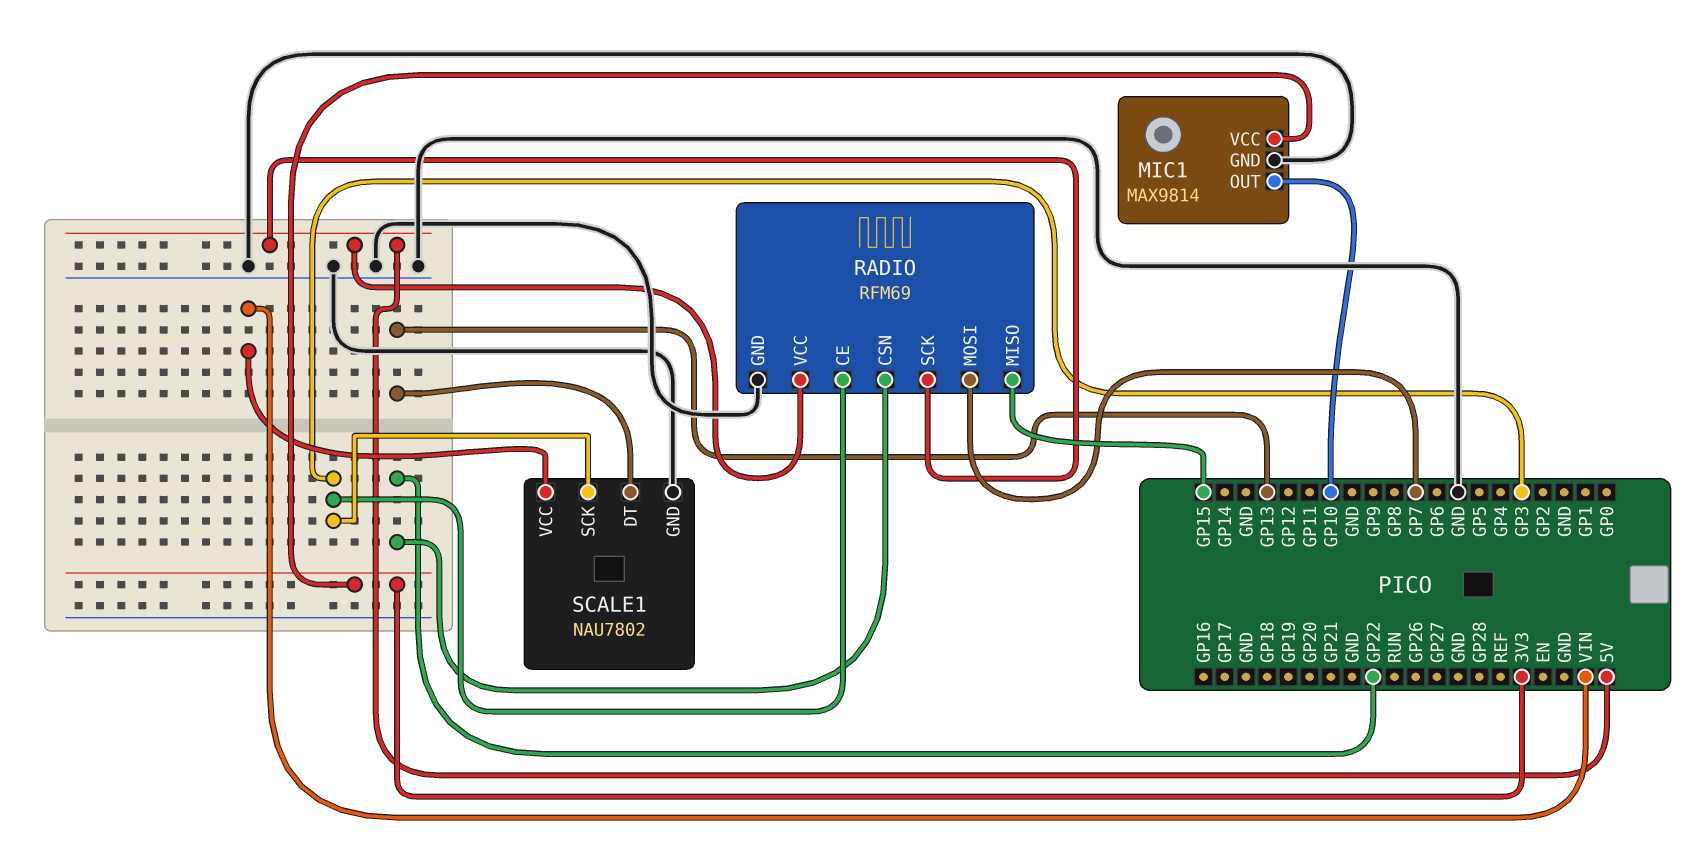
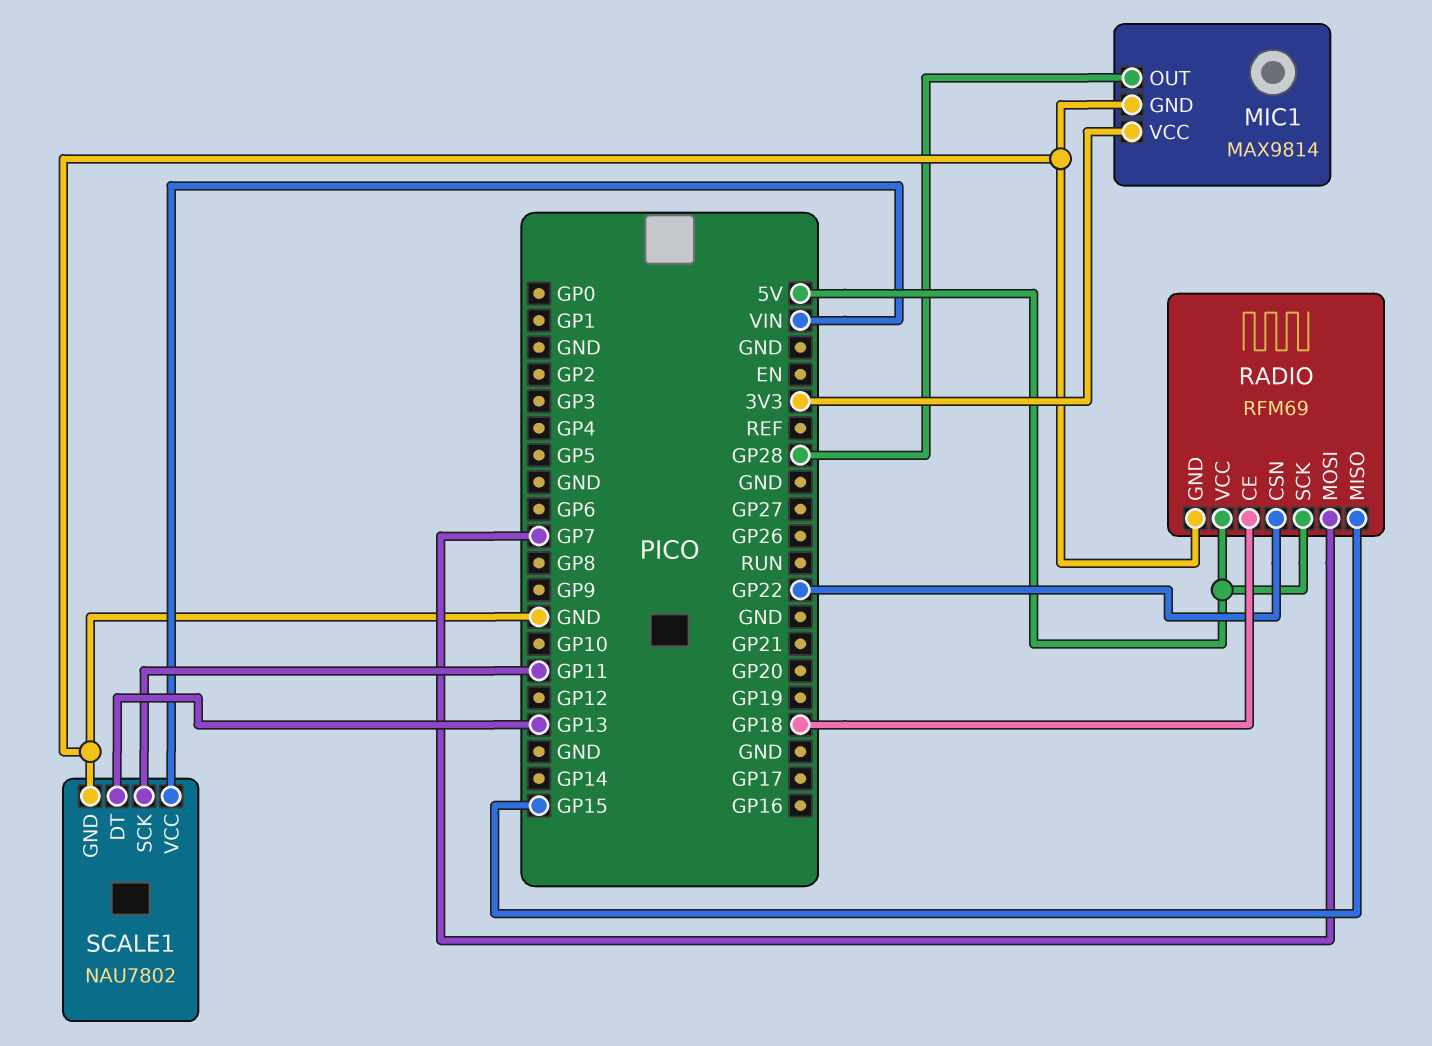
MIC1 pin OUT: GP10 -> GP28
RADIO pin CE: GP3 -> GP18
SCALE1 pin SCK: GP3 -> GP11

